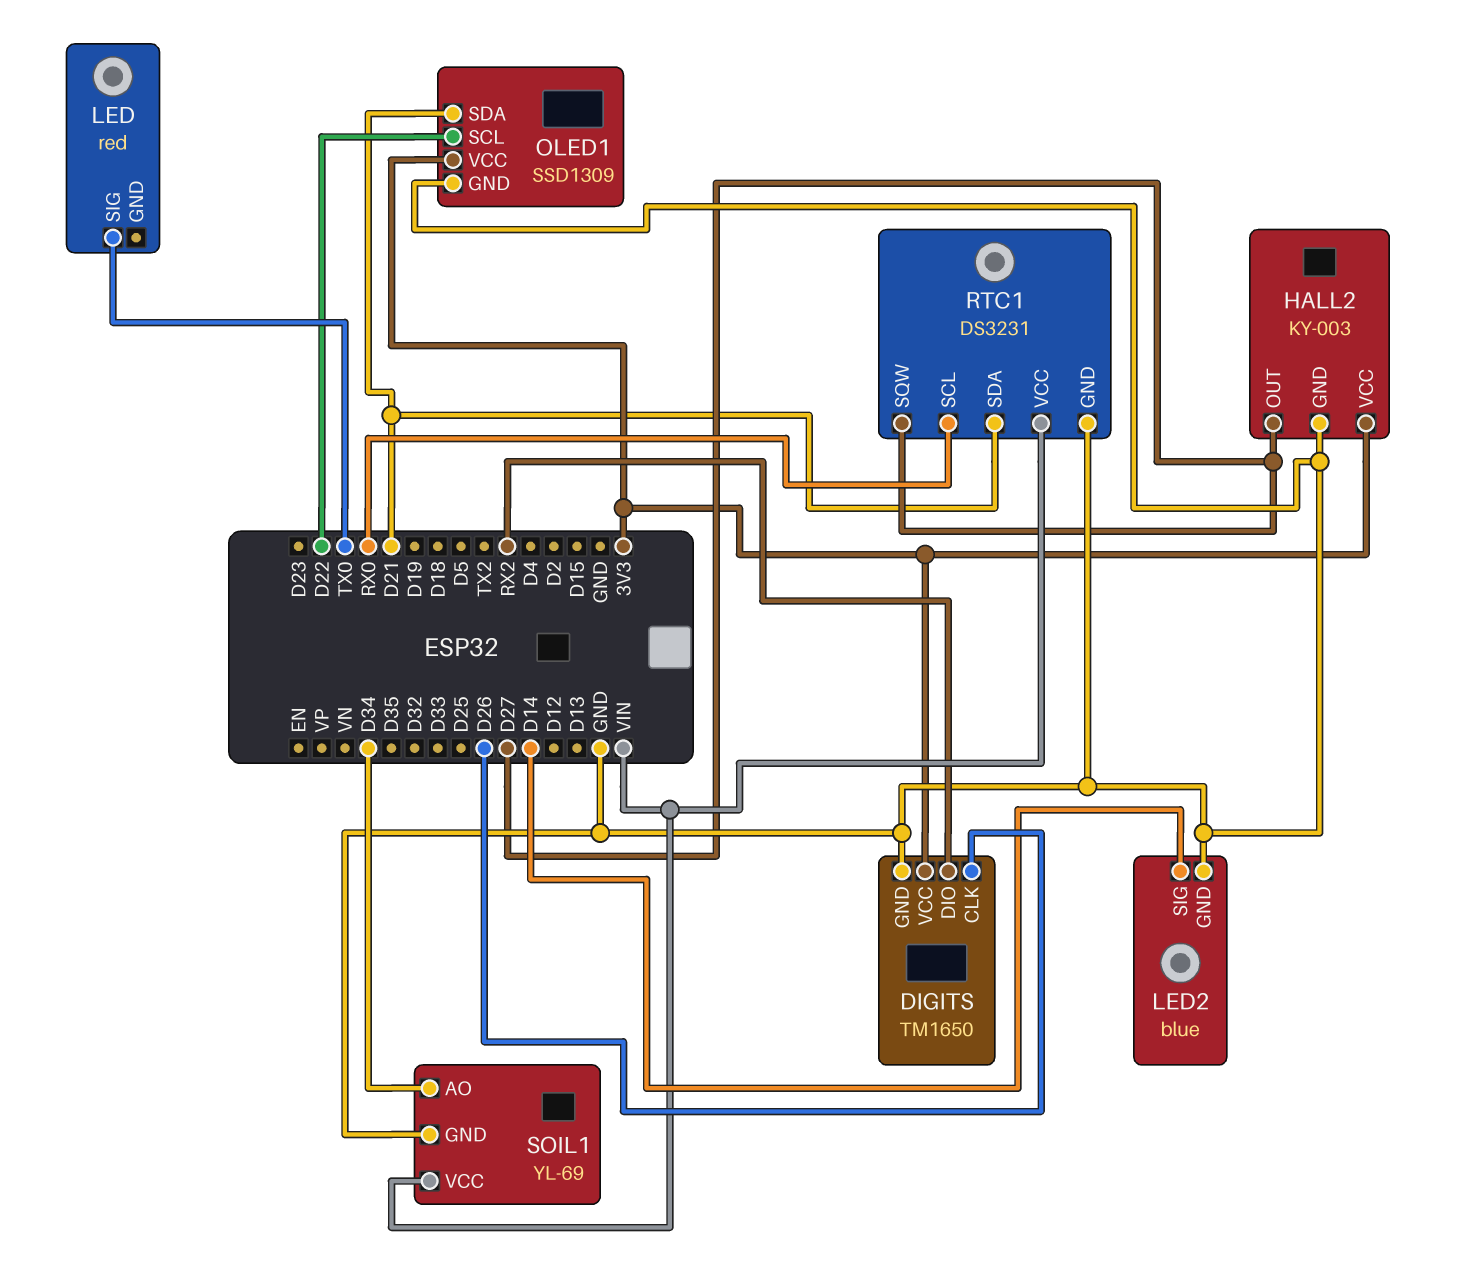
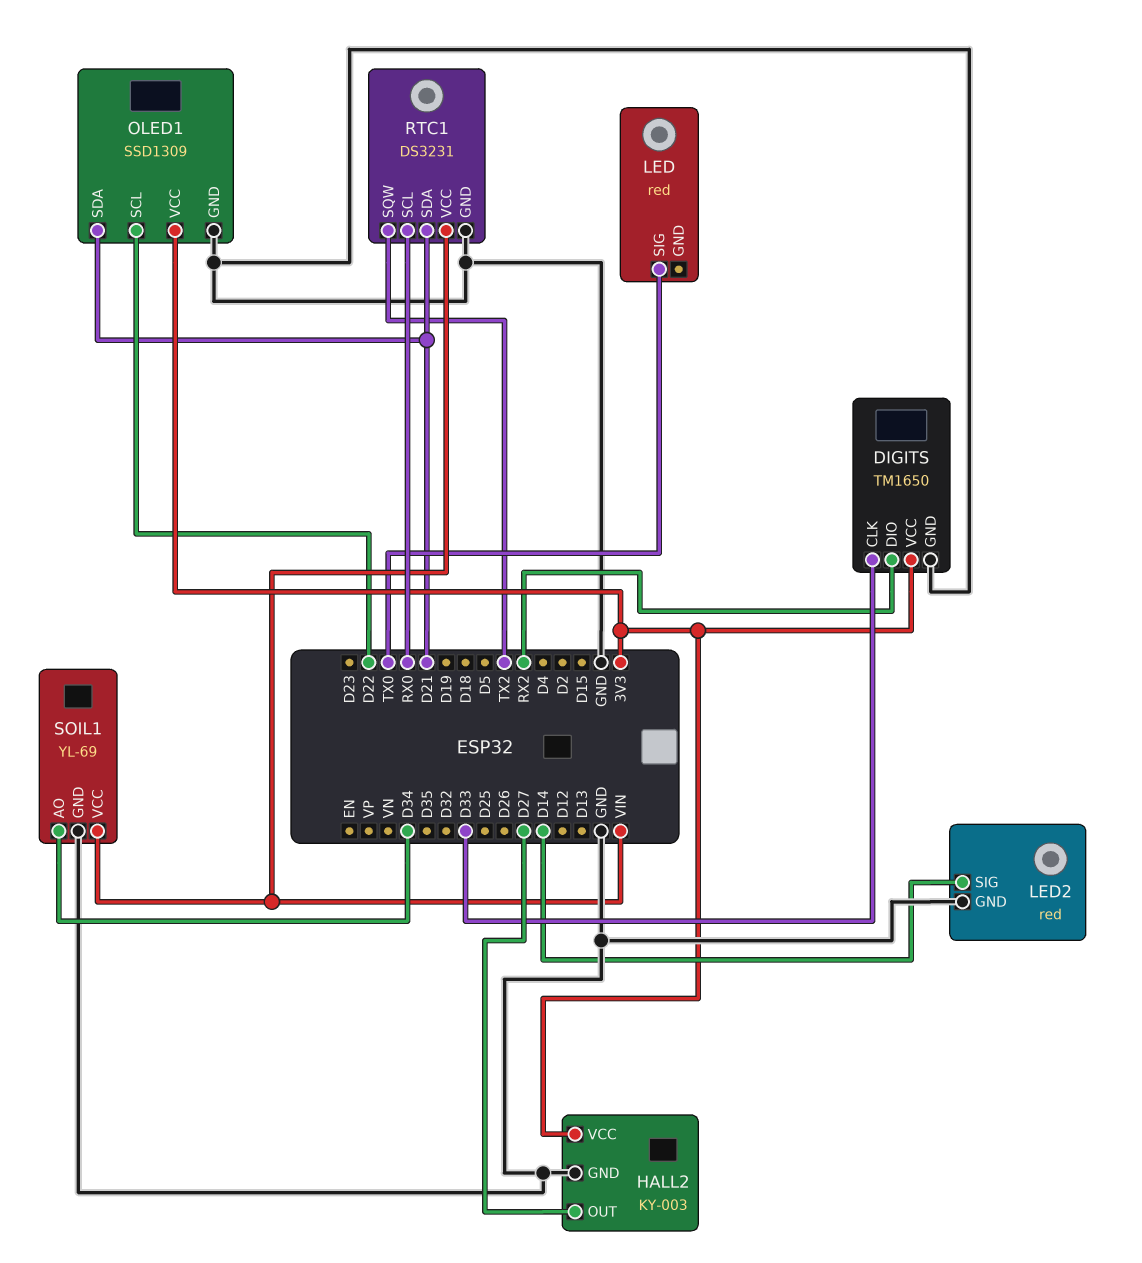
DIGITS pin CLK: D26 -> D33
LED2: blue -> red
RTC1 pin SQW: D27 -> TX2

